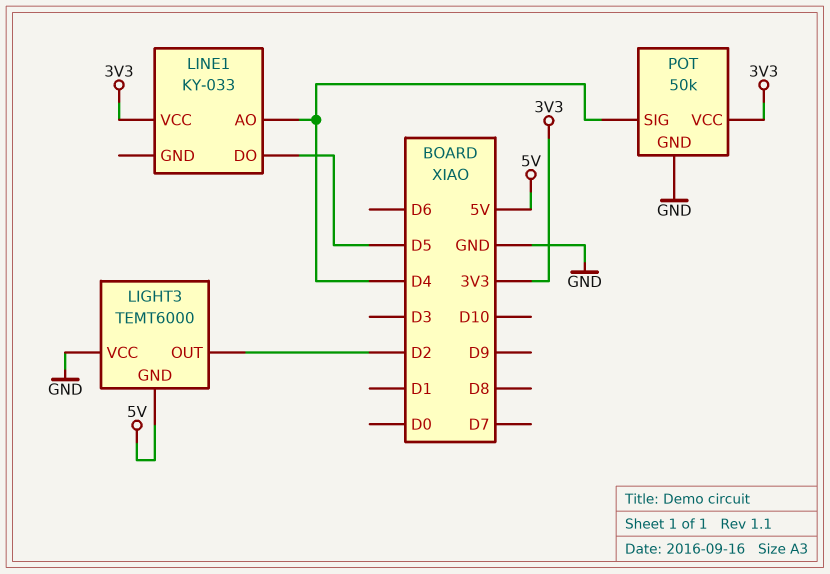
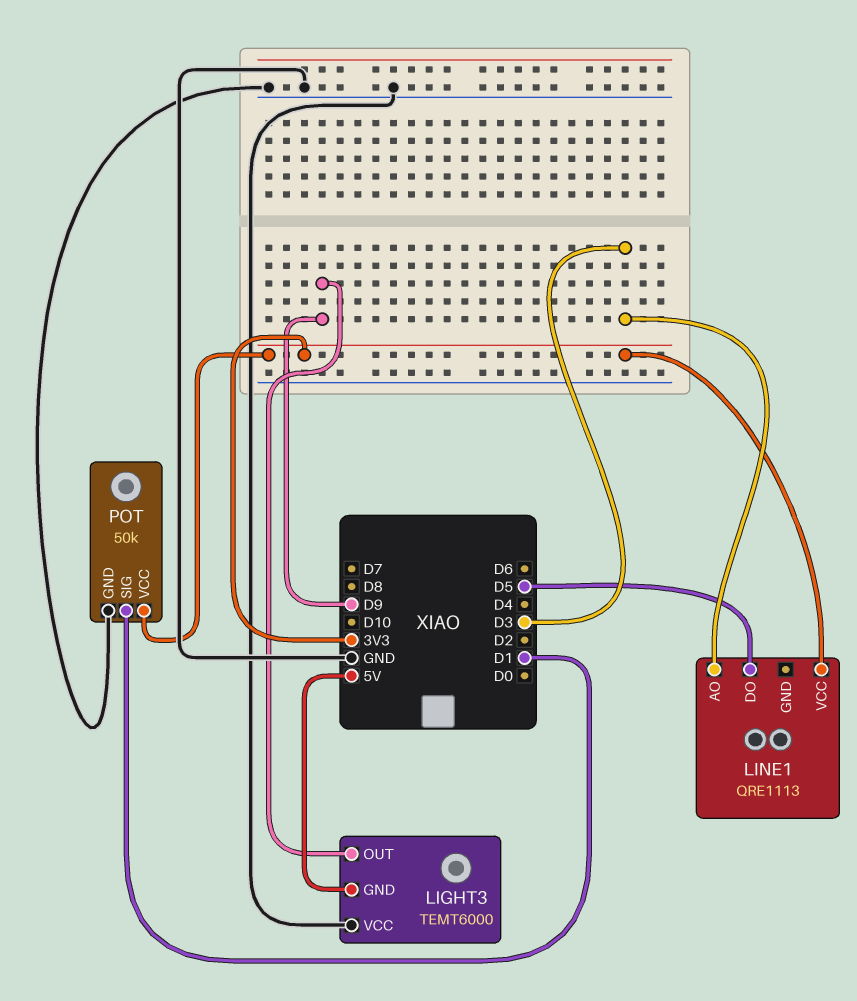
LIGHT3 pin OUT: D2 -> D9
LINE1: KY-033 -> QRE1113
LINE1 pin AO: D4 -> D3
POT pin SIG: D4 -> D1

